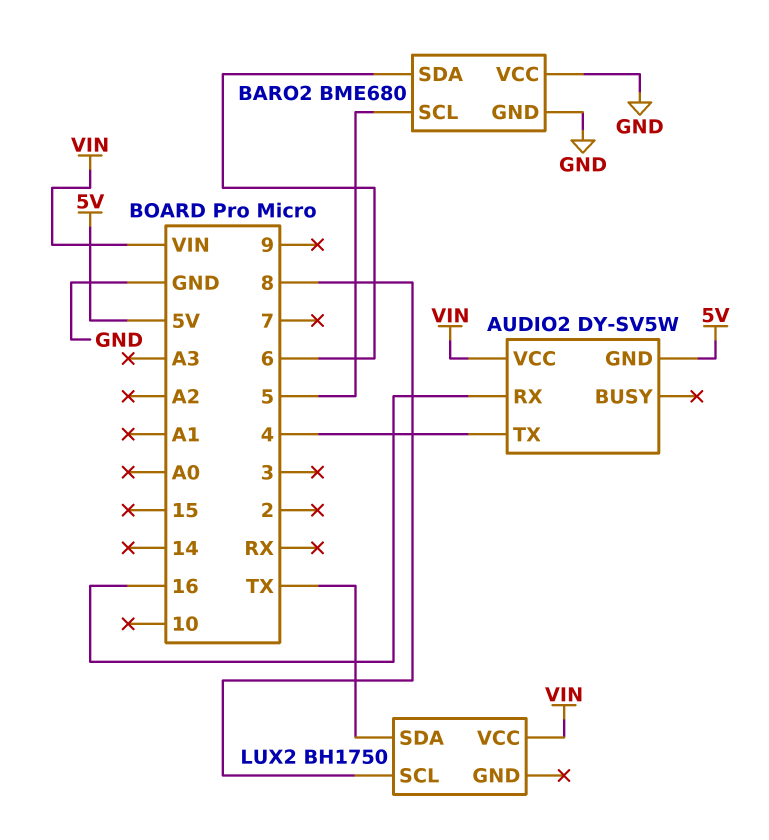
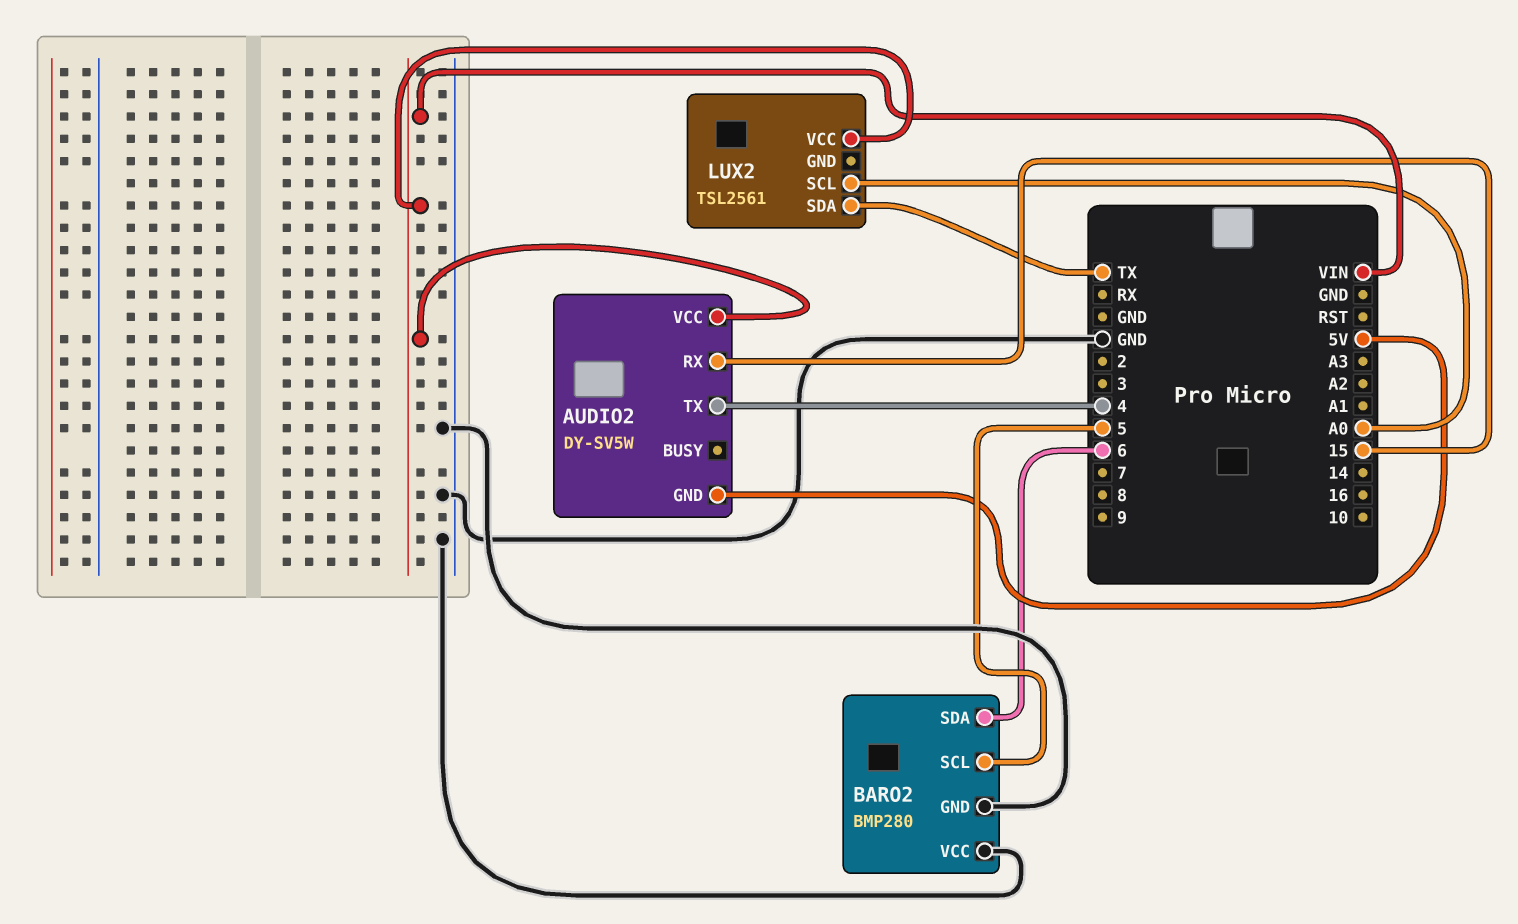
AUDIO2 pin RX: 16 -> 15
BARO2: BME680 -> BMP280
LUX2: BH1750 -> TSL2561
LUX2 pin SCL: 8 -> A0

